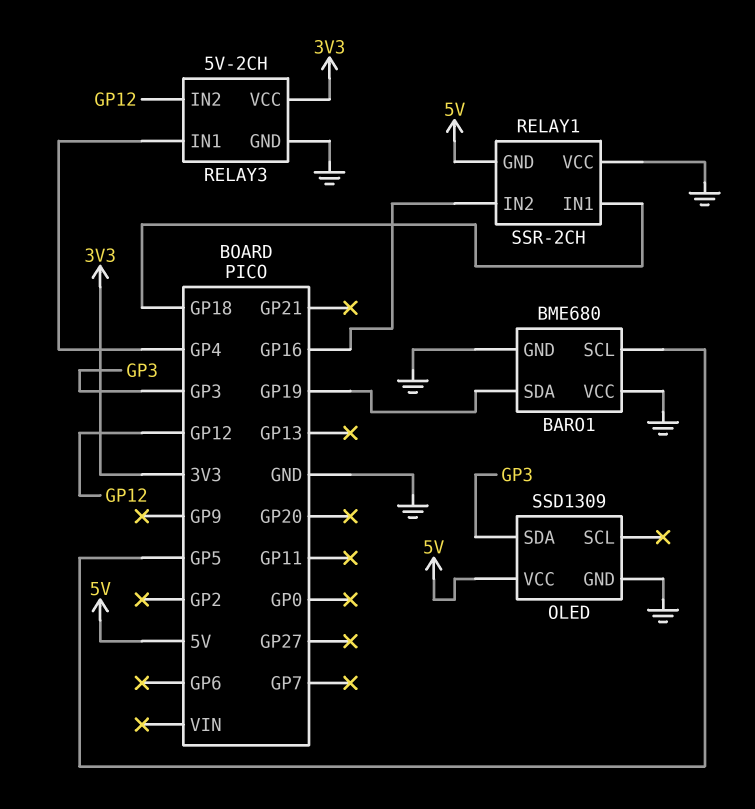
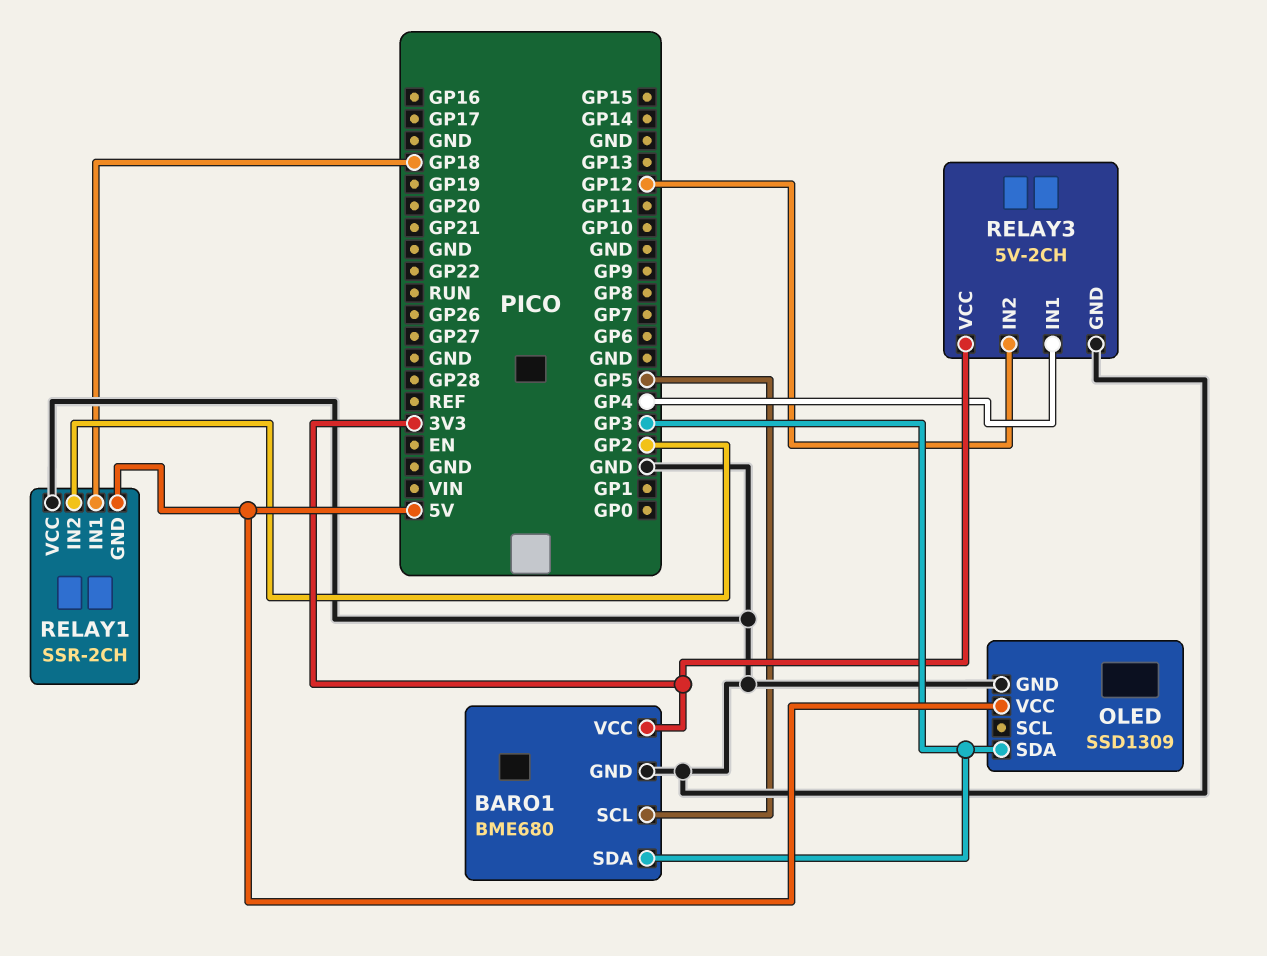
BARO1 pin SDA: GP19 -> GP3
BARO1 pin VCC: GND -> 3V3
RELAY1 pin IN2: GP16 -> GP2

